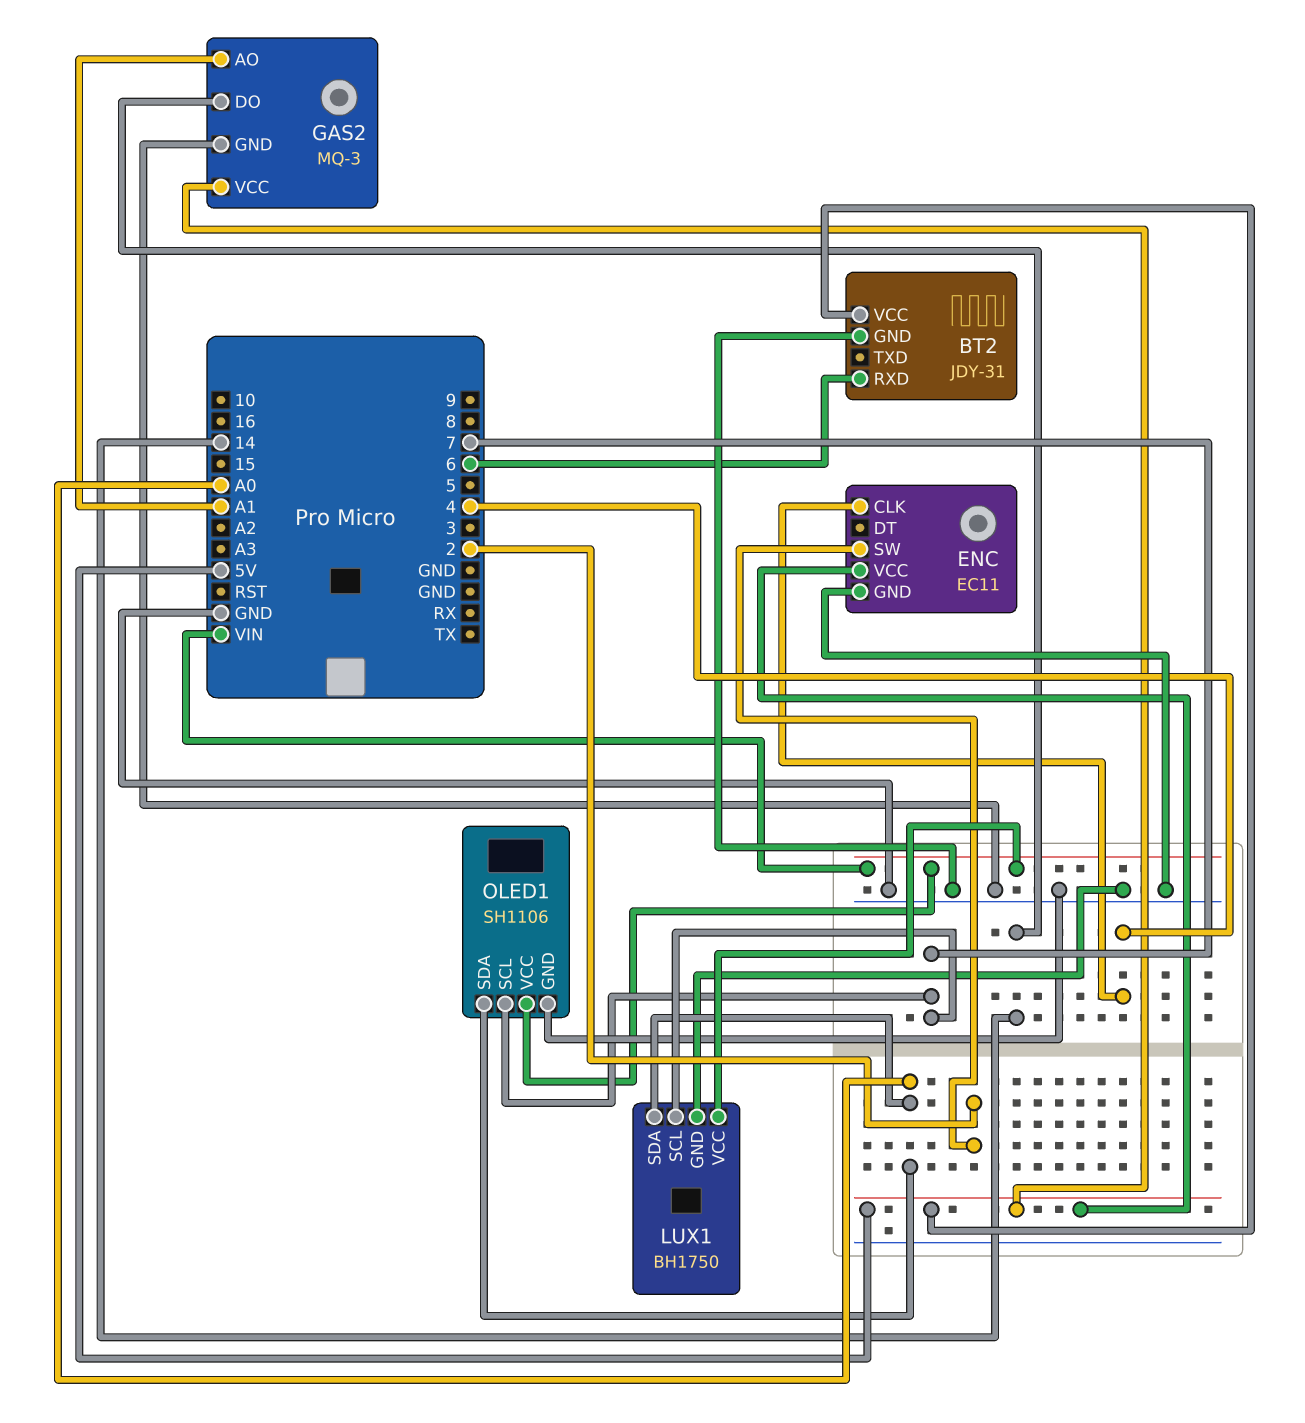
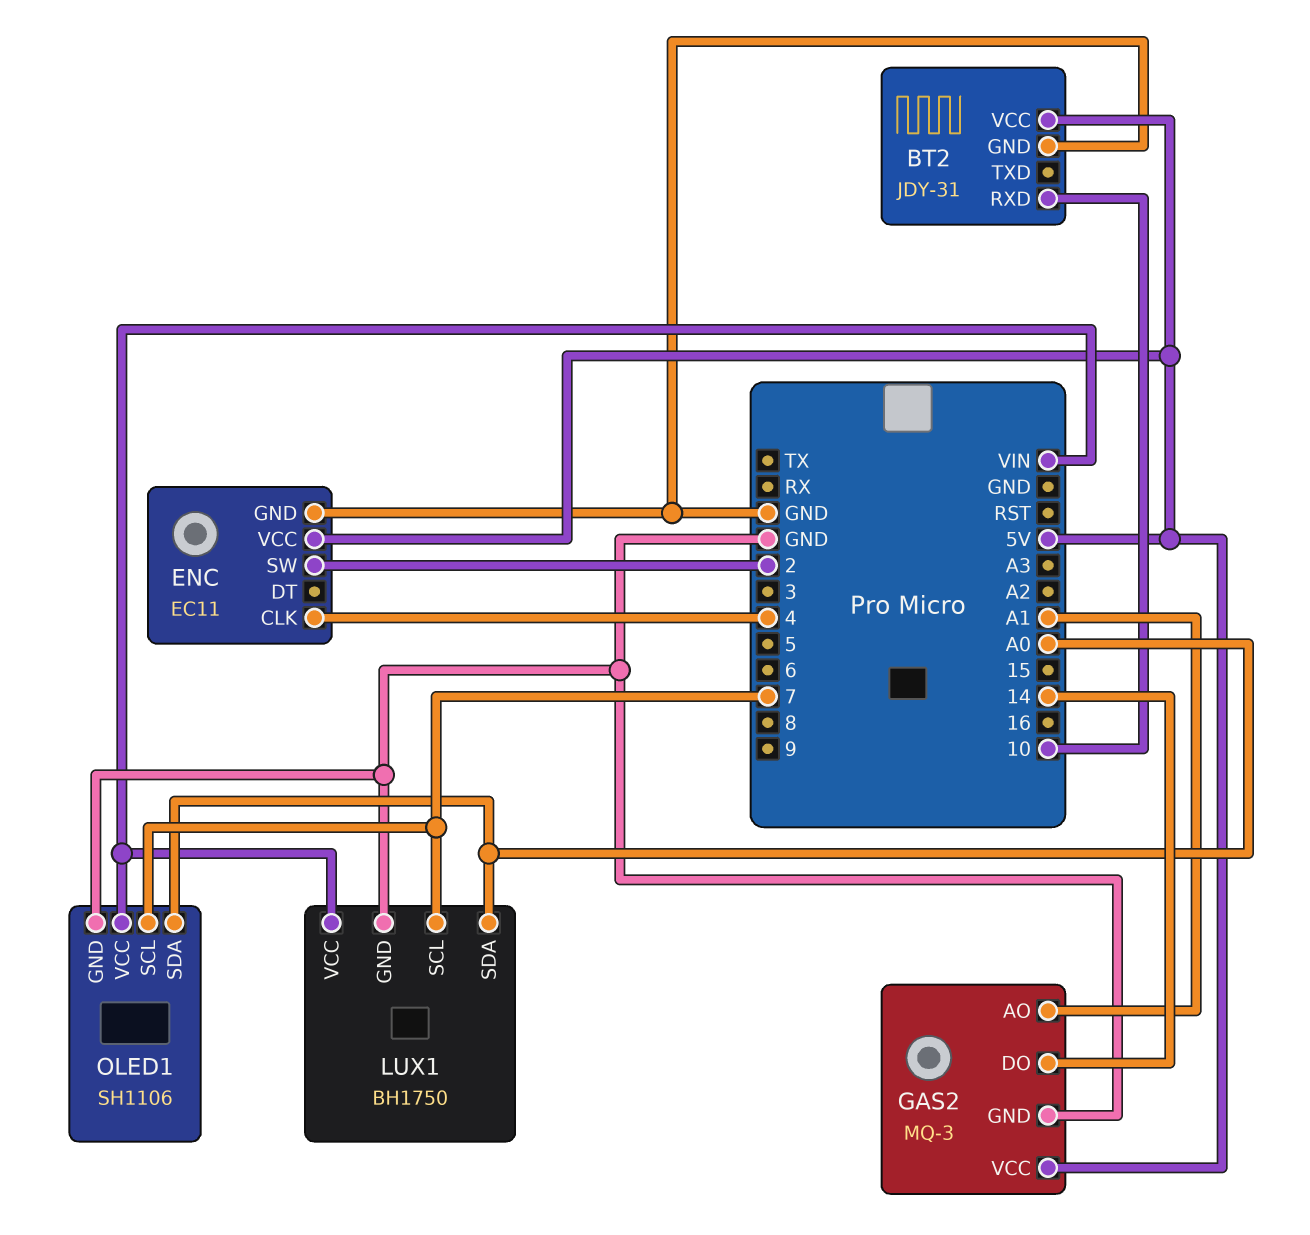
BT2 pin RXD: 6 -> 10

